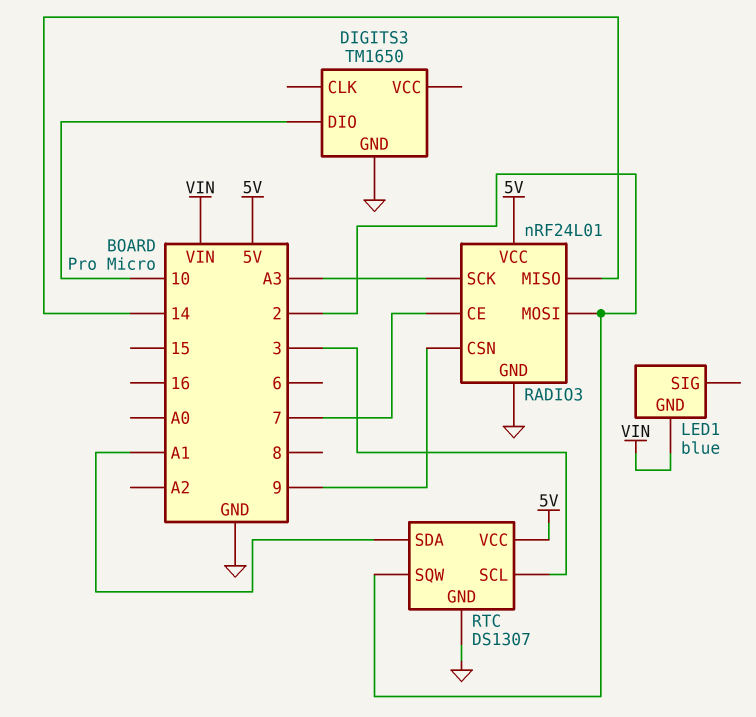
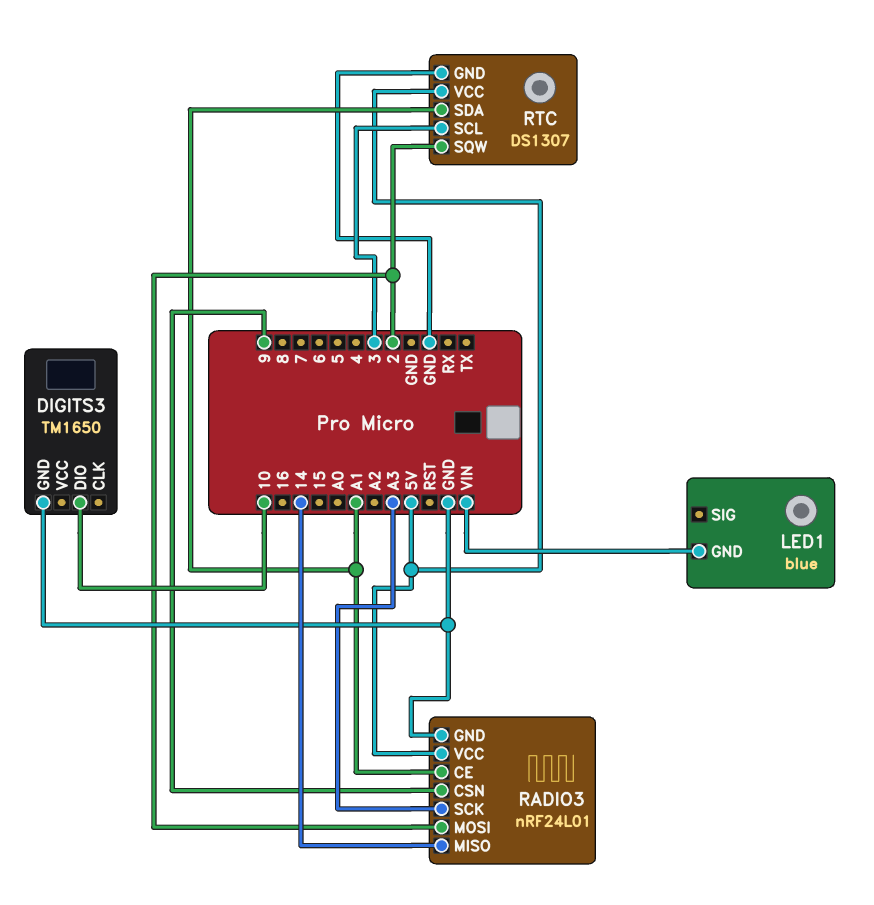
RADIO3 pin CE: 7 -> A1

